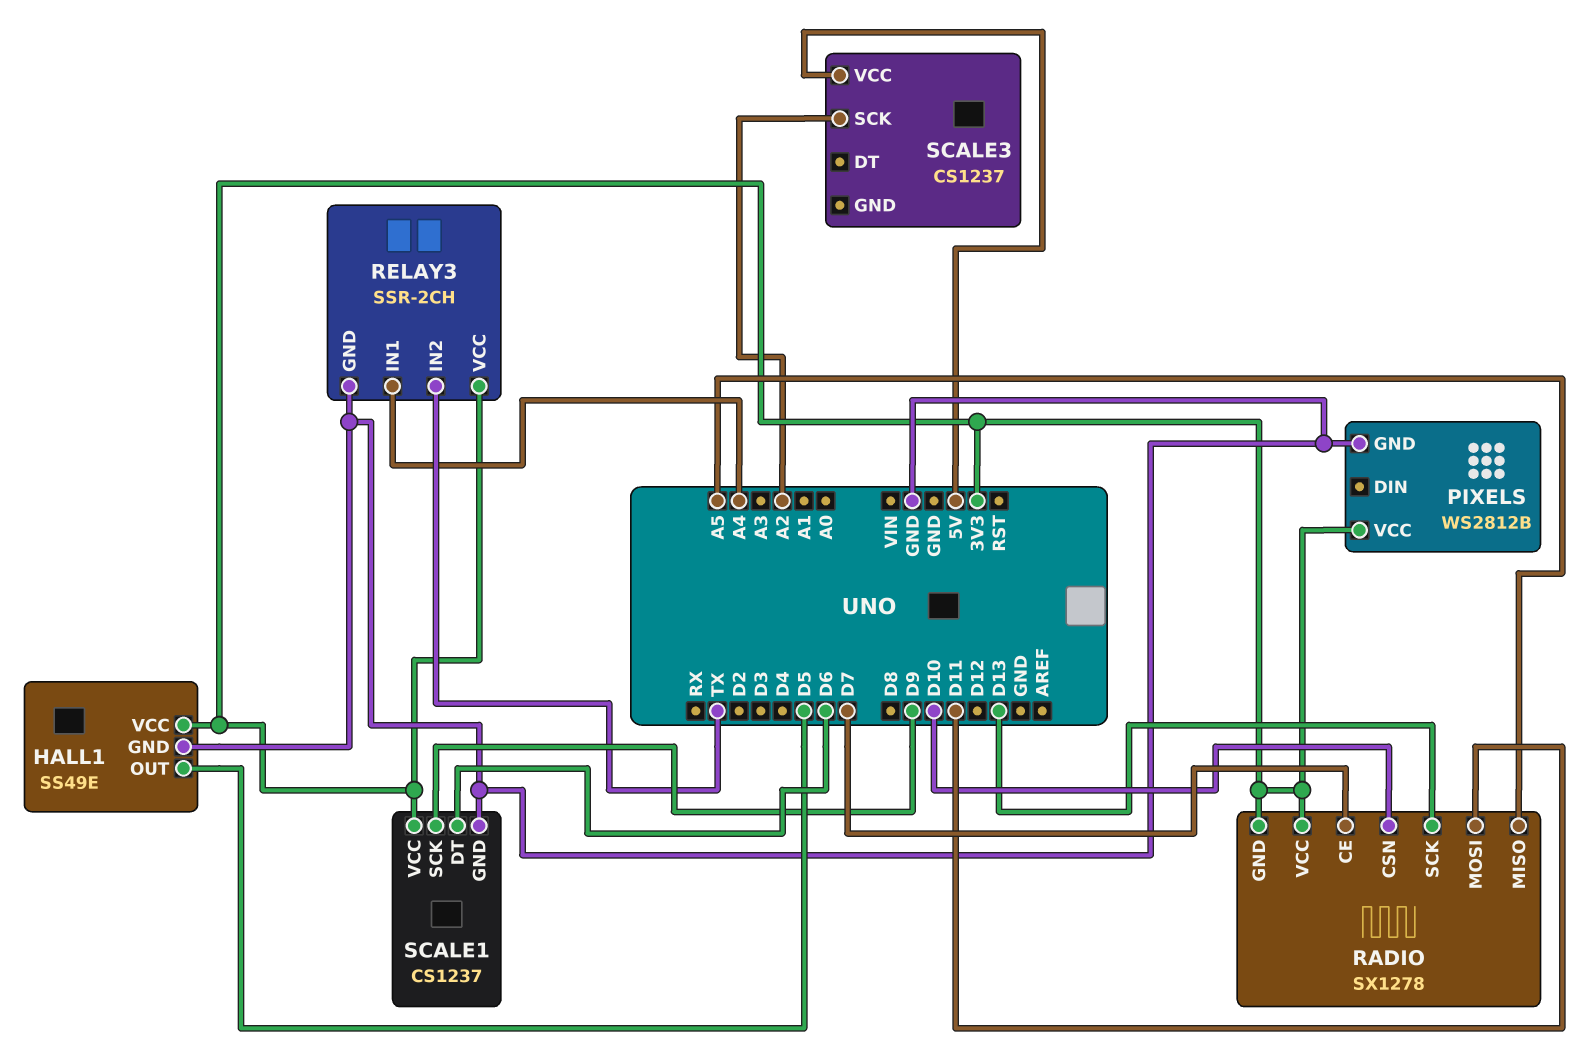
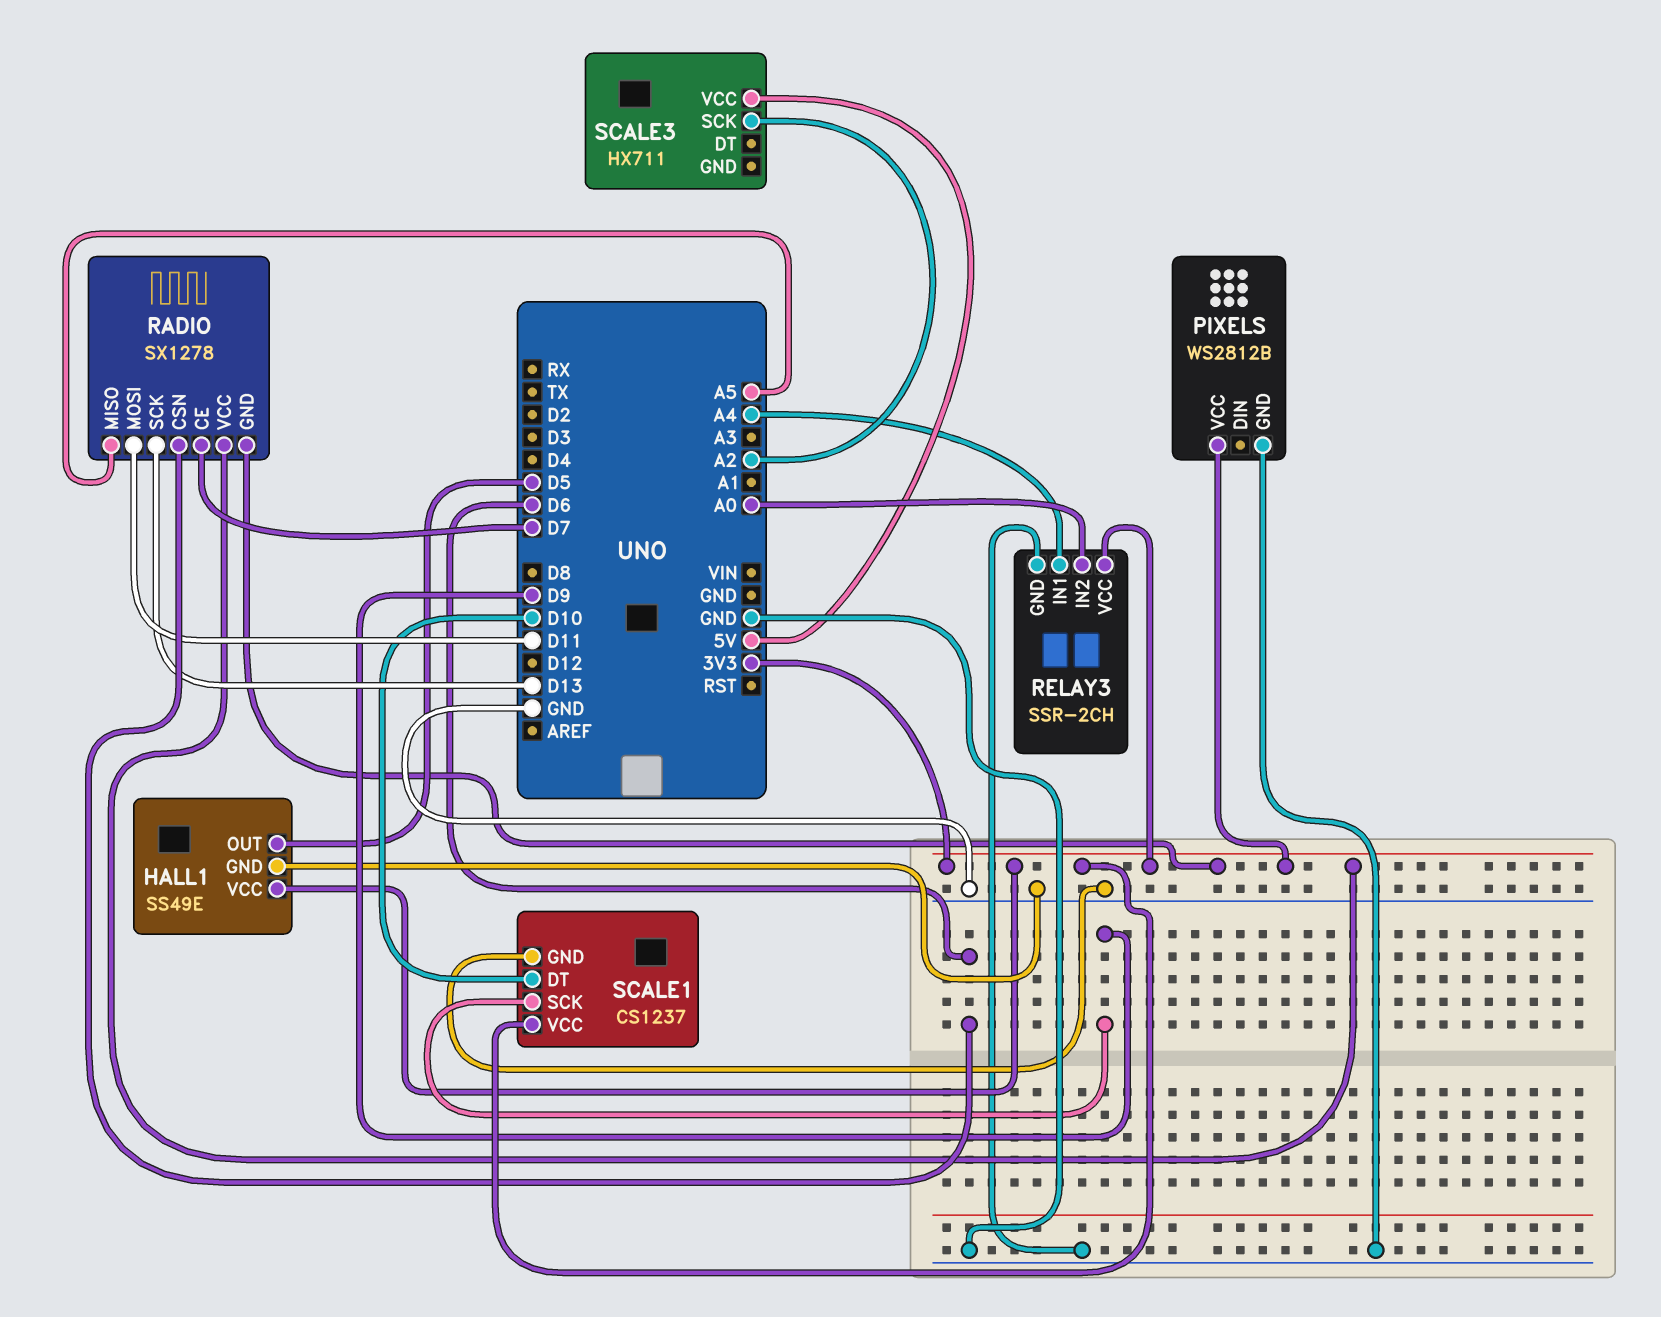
RADIO pin CSN: D10 -> D6
RELAY3 pin IN2: TX -> A0
SCALE1 pin DT: D6 -> D10
SCALE3: CS1237 -> HX711

